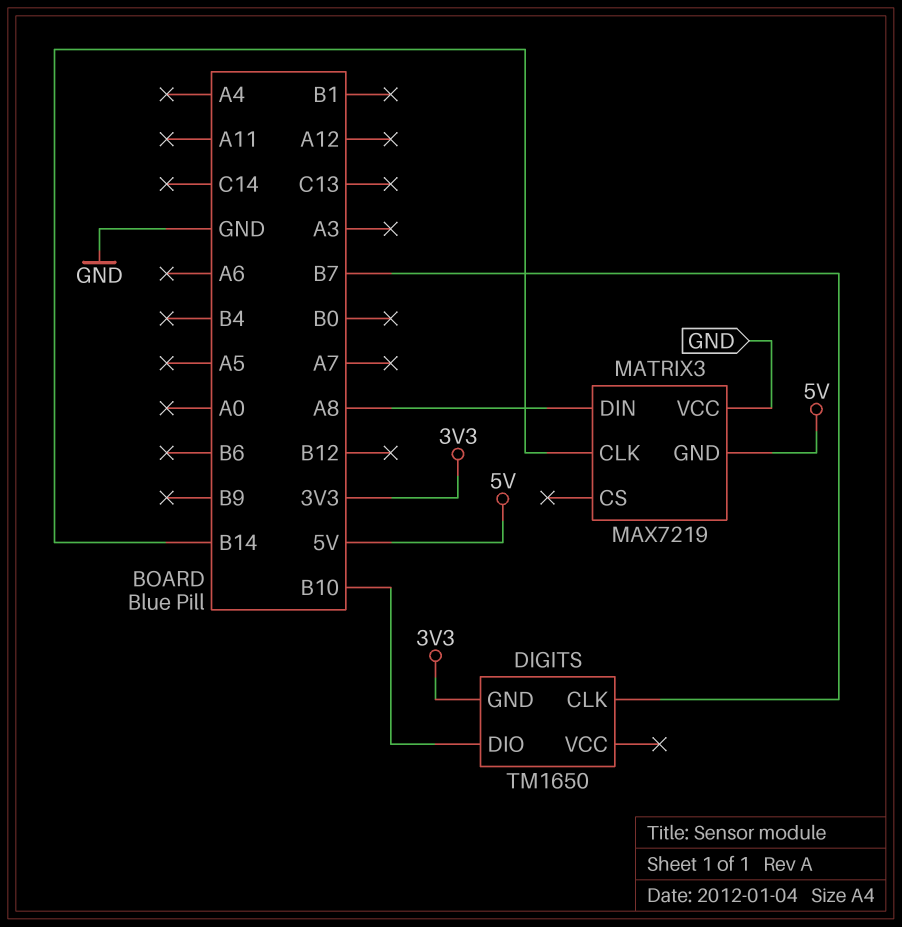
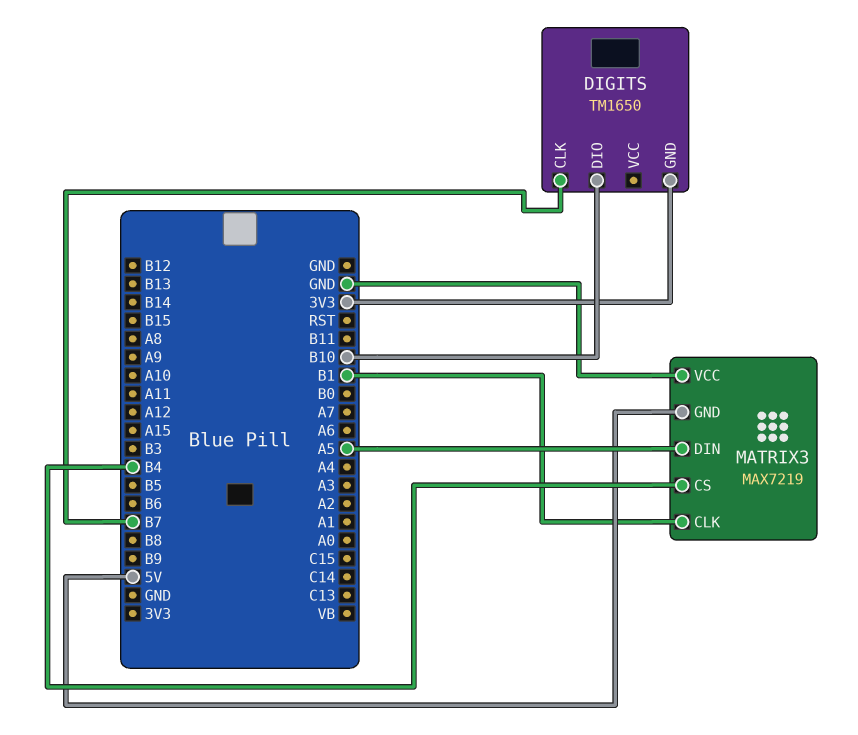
MATRIX3 pin CLK: B14 -> B1
MATRIX3 pin CS: none -> B4
MATRIX3 pin DIN: A8 -> A5

